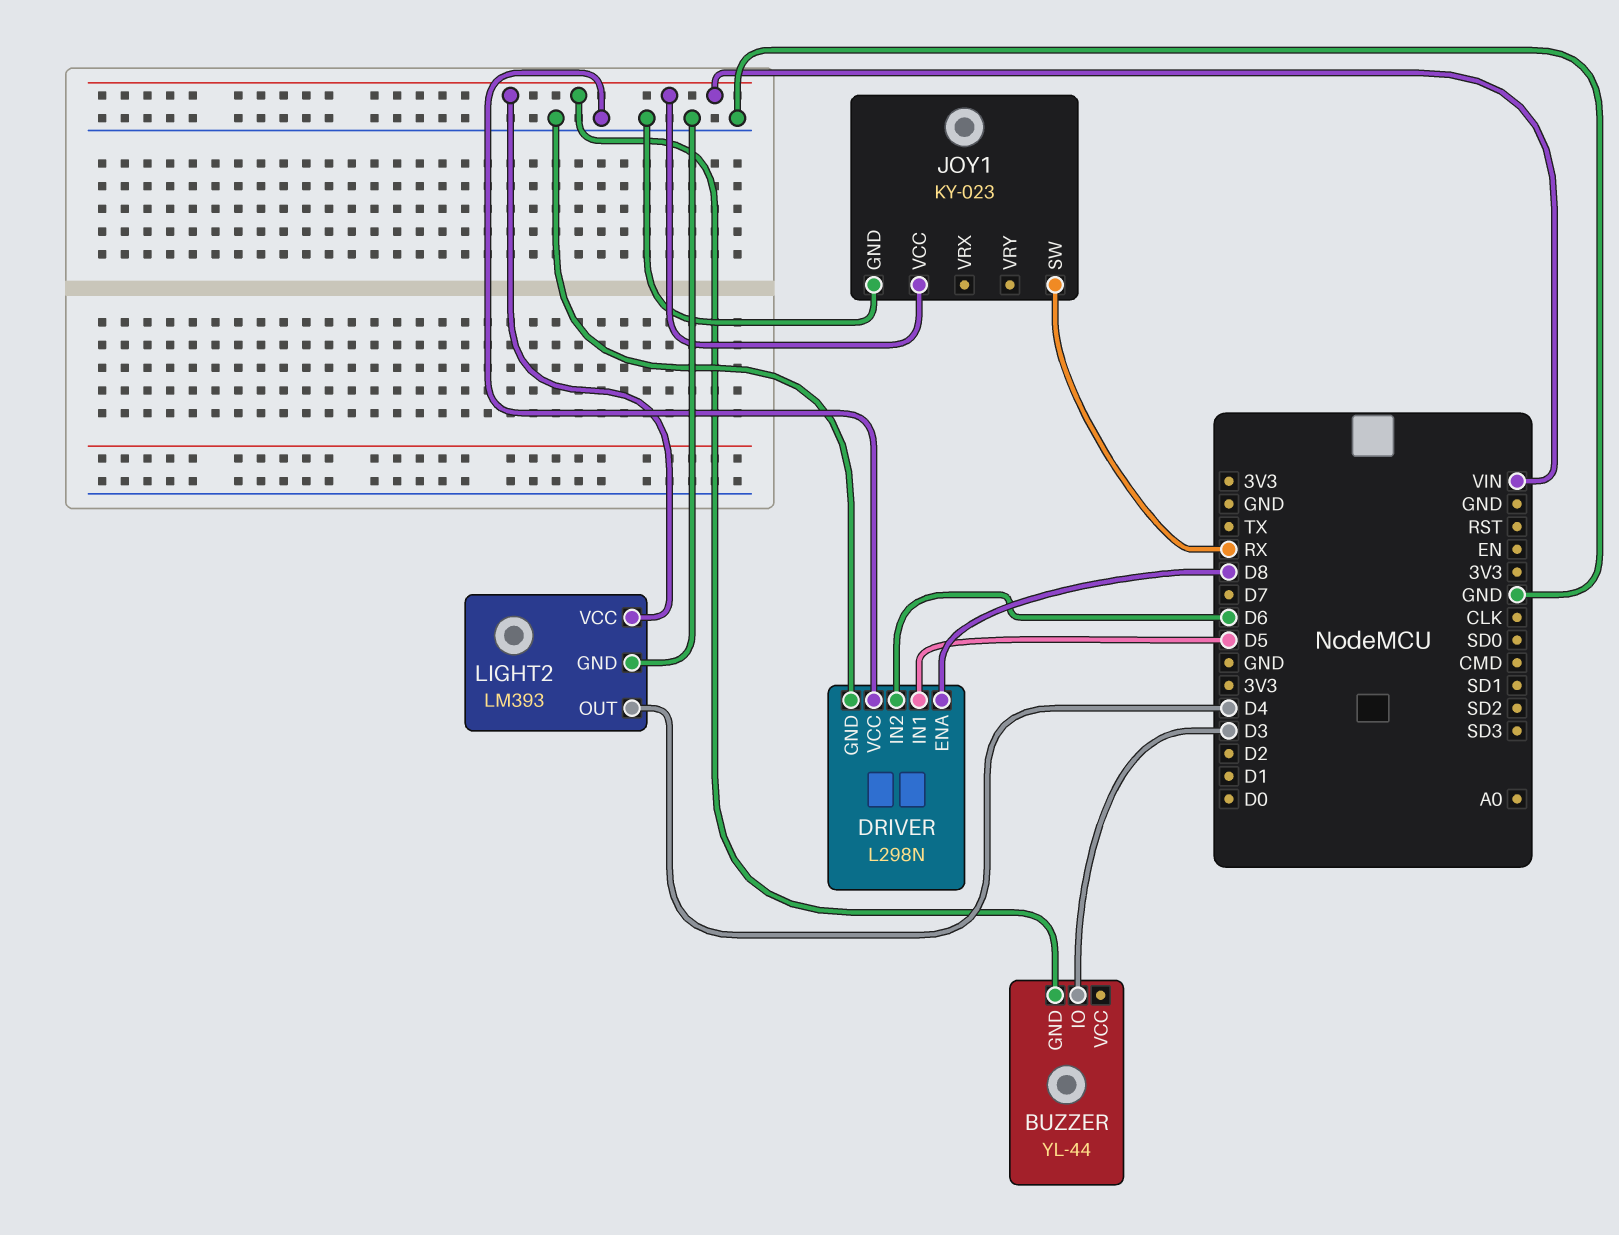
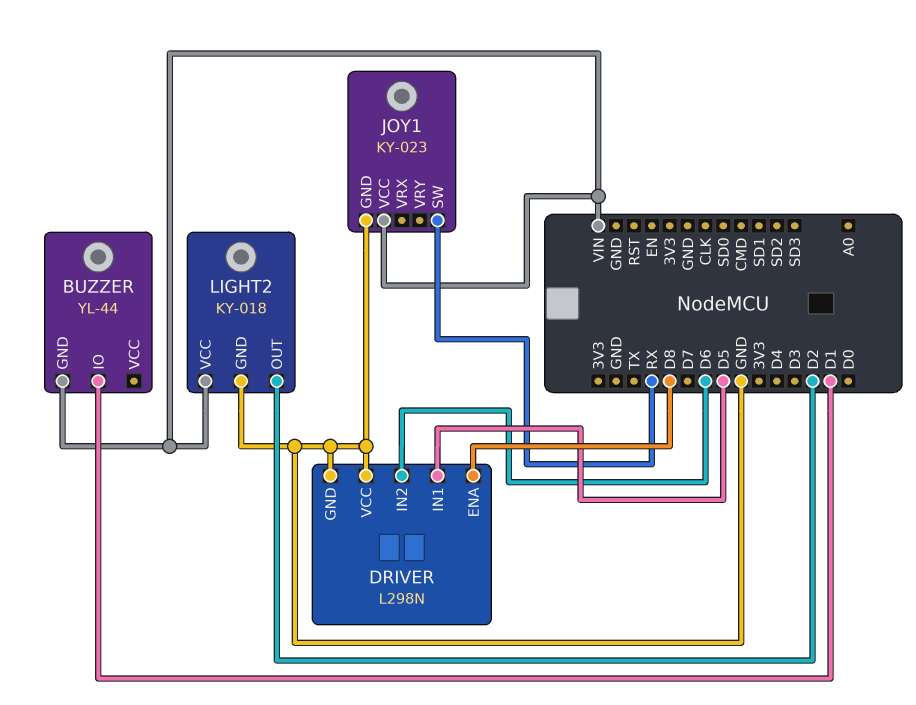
BUZZER pin IO: D3 -> D1
LIGHT2: LM393 -> KY-018
LIGHT2 pin OUT: D4 -> D2

